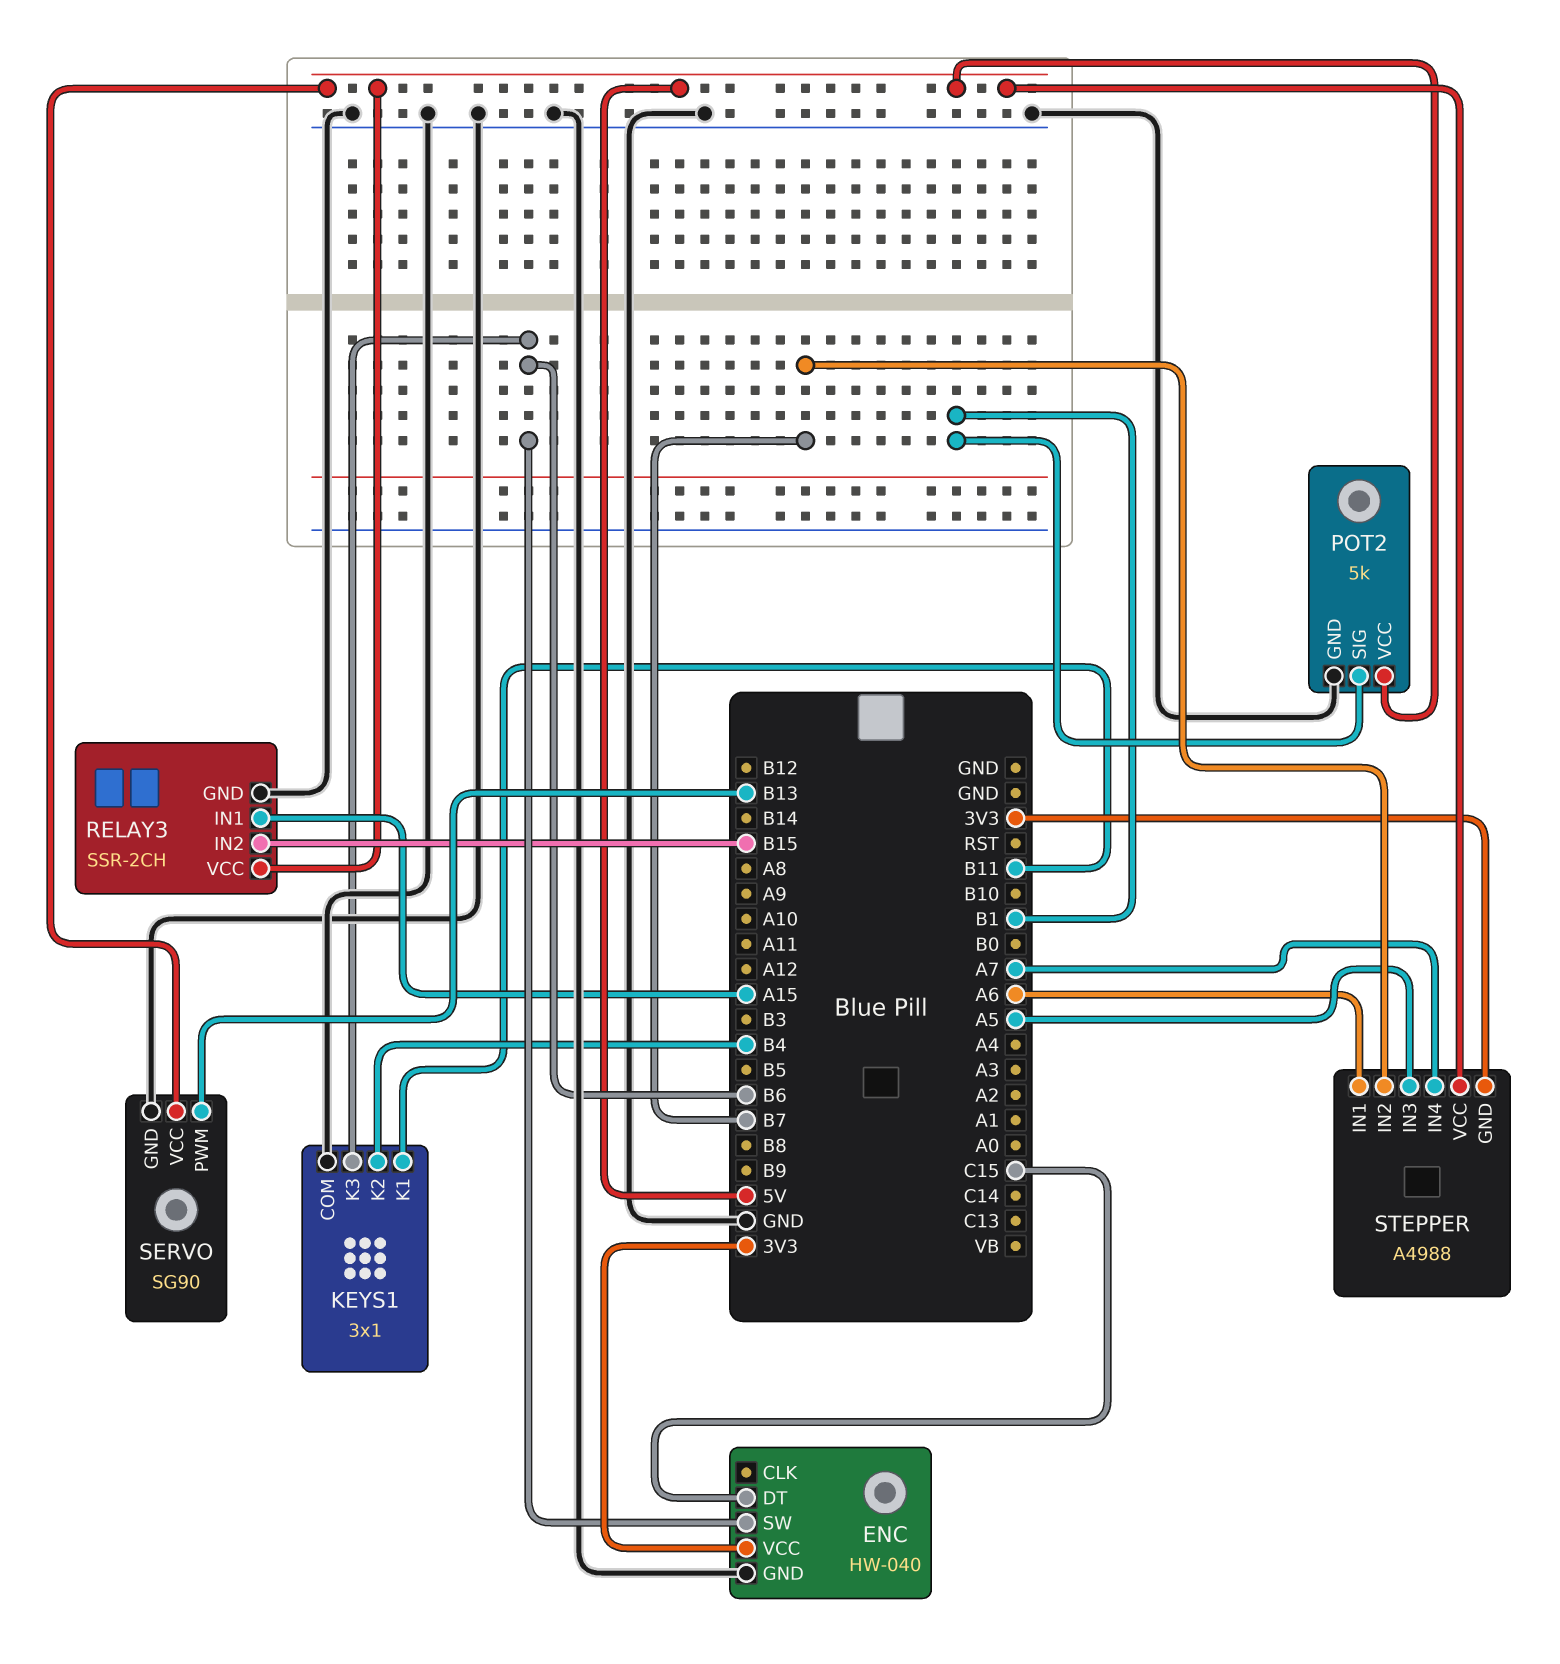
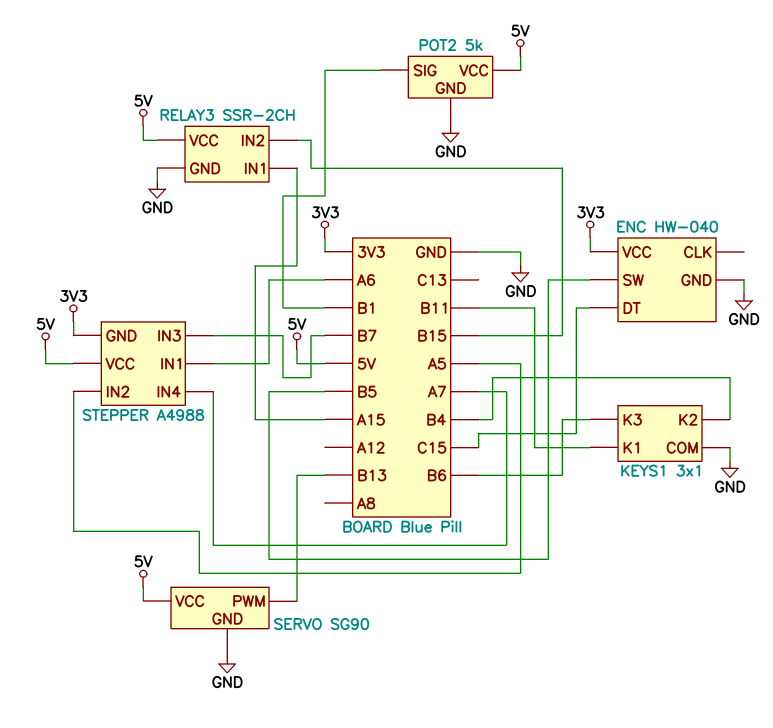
ENC pin SW: B6 -> B5
STEPPER pin IN2: B7 -> A5
STEPPER pin IN3: A5 -> B7

